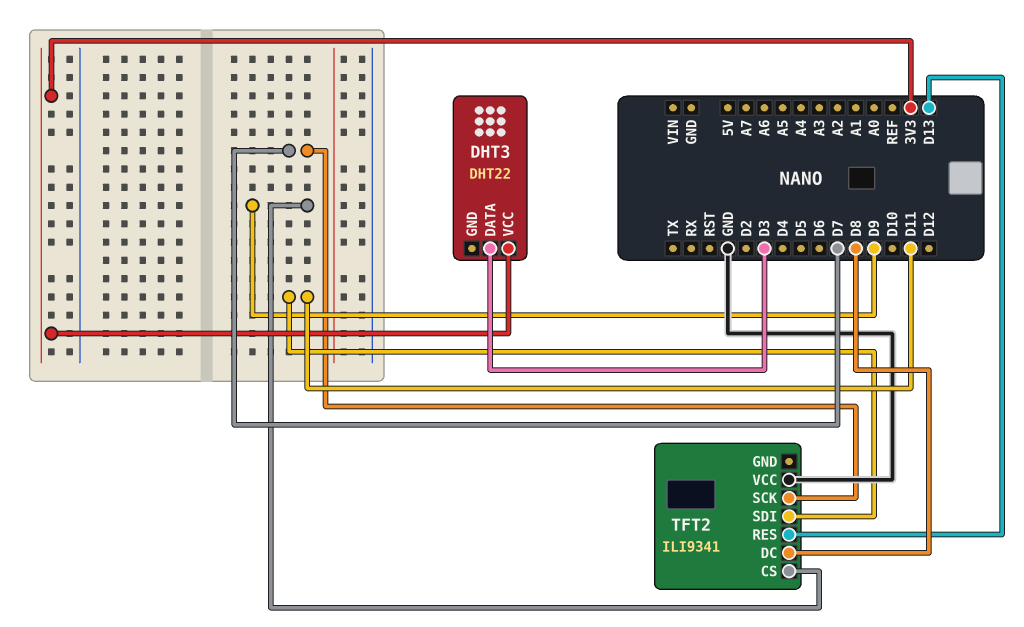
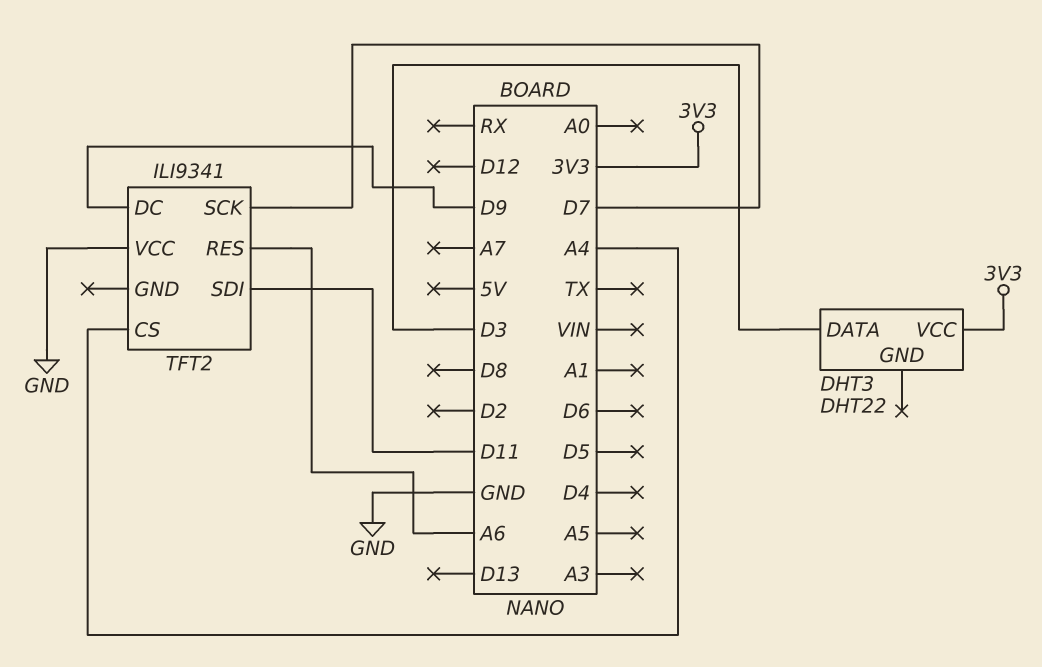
TFT2 pin CS: D9 -> A4
TFT2 pin DC: D8 -> D9
TFT2 pin RES: D13 -> A6

